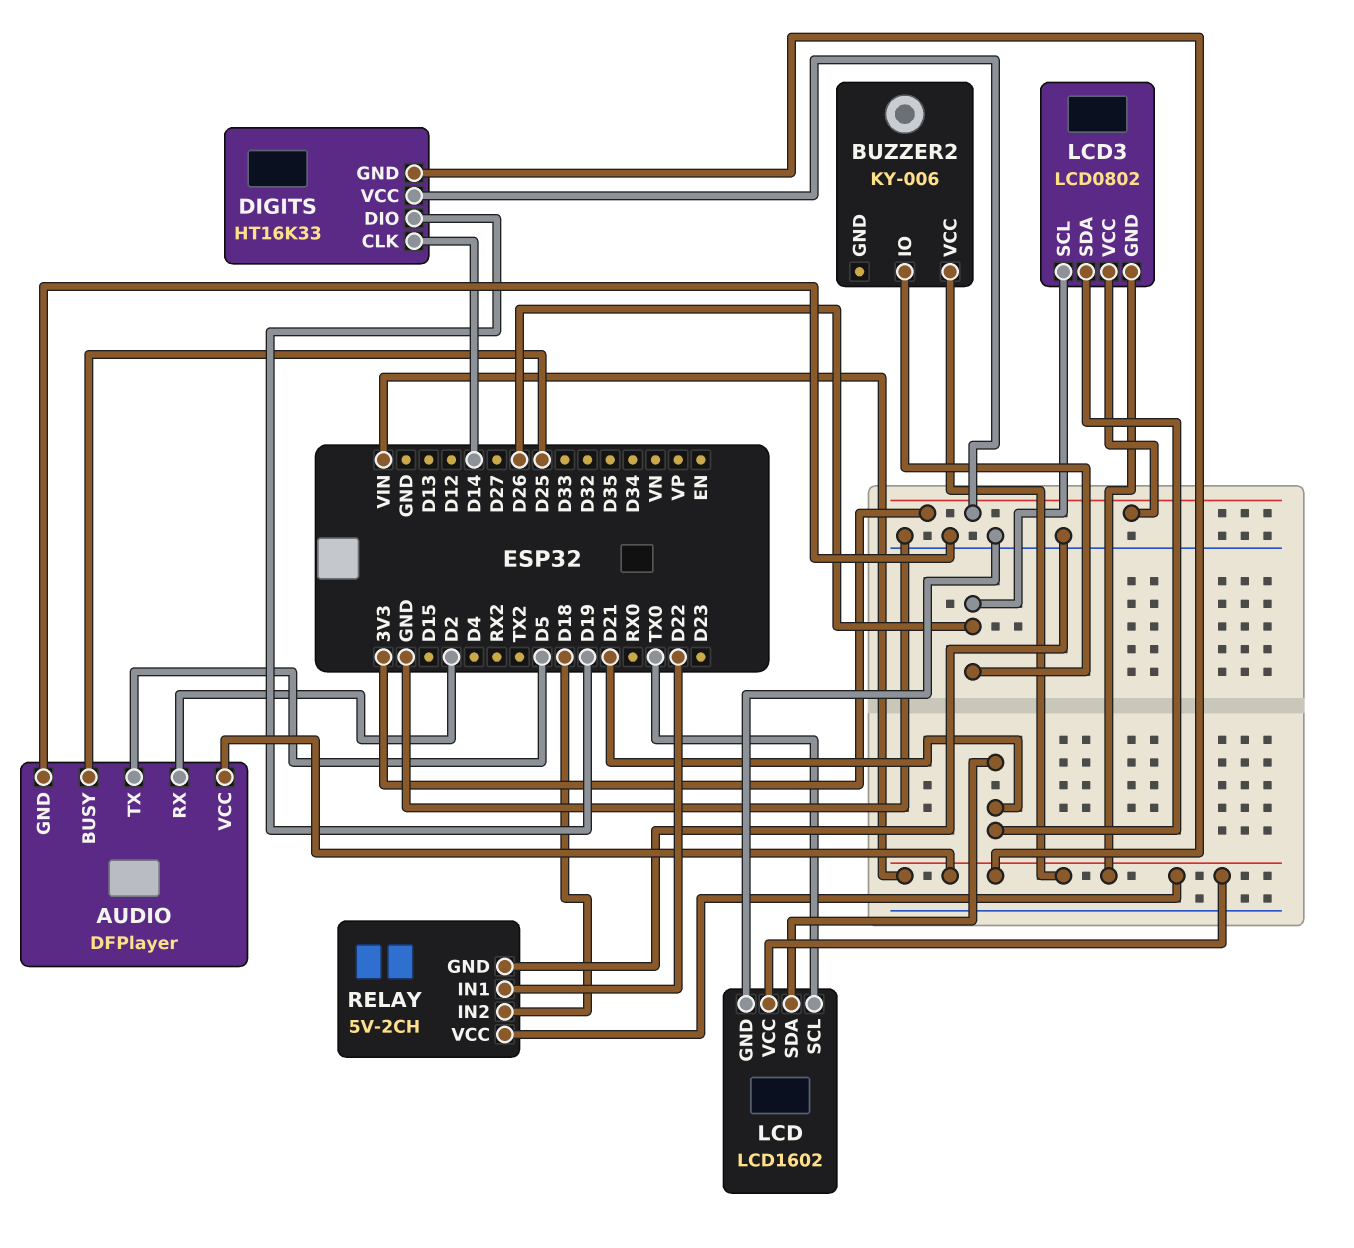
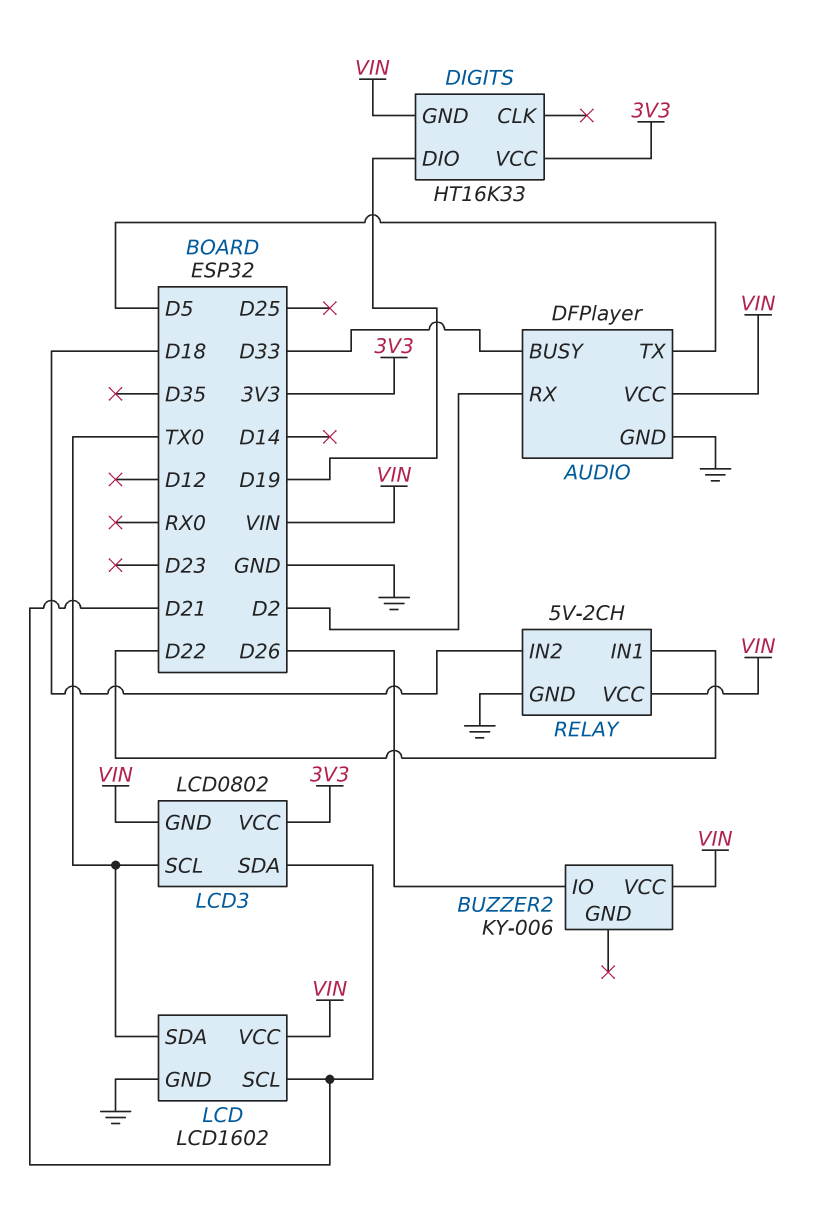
AUDIO pin BUSY: D25 -> D33
DIGITS pin CLK: D14 -> none
LCD pin SCL: TX0 -> D21
LCD pin SDA: D21 -> TX0
LCD3 pin SCL: D26 -> TX0

